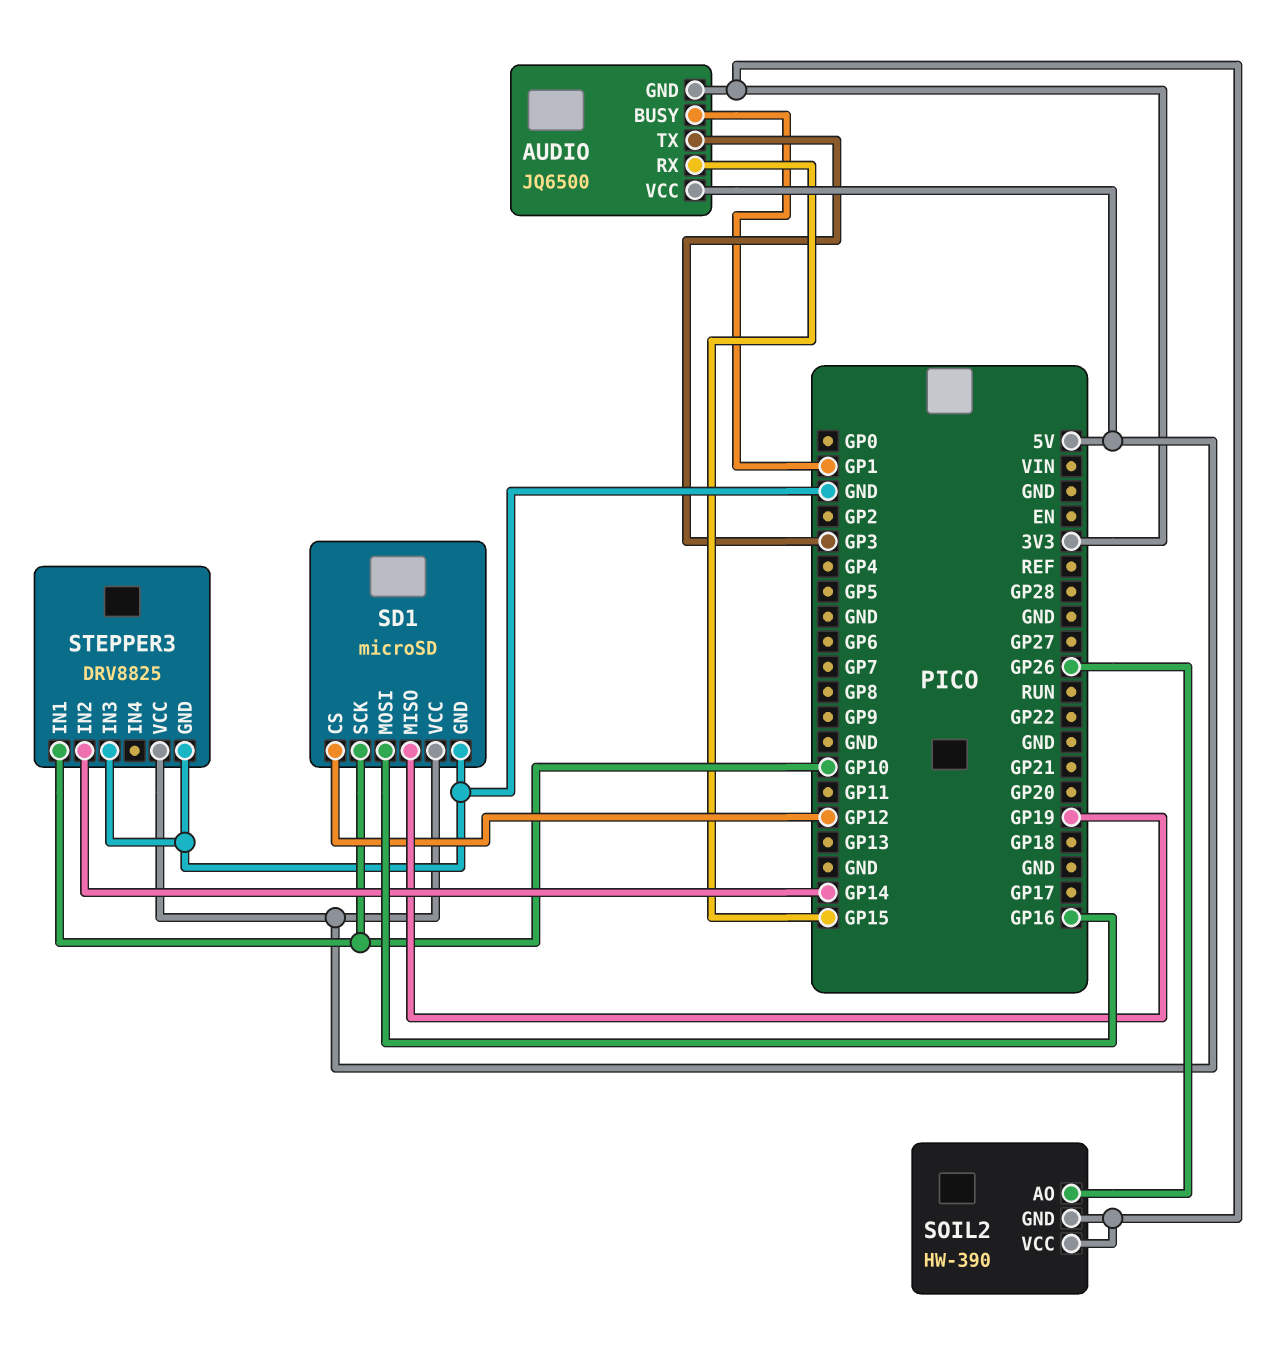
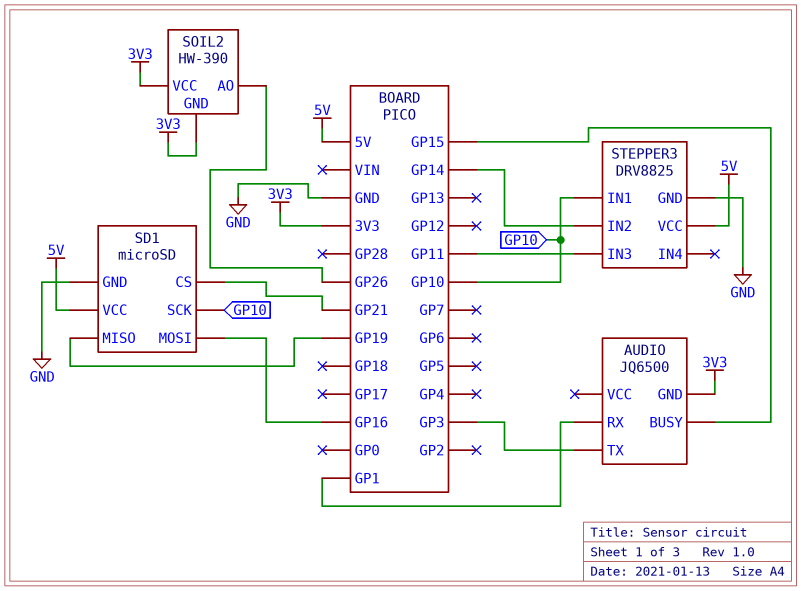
AUDIO pin BUSY: GP1 -> GP15
AUDIO pin RX: GP15 -> GP1
AUDIO pin VCC: 5V -> none
SD1 pin CS: GP12 -> GP21
STEPPER3 pin IN3: GND -> GP11

